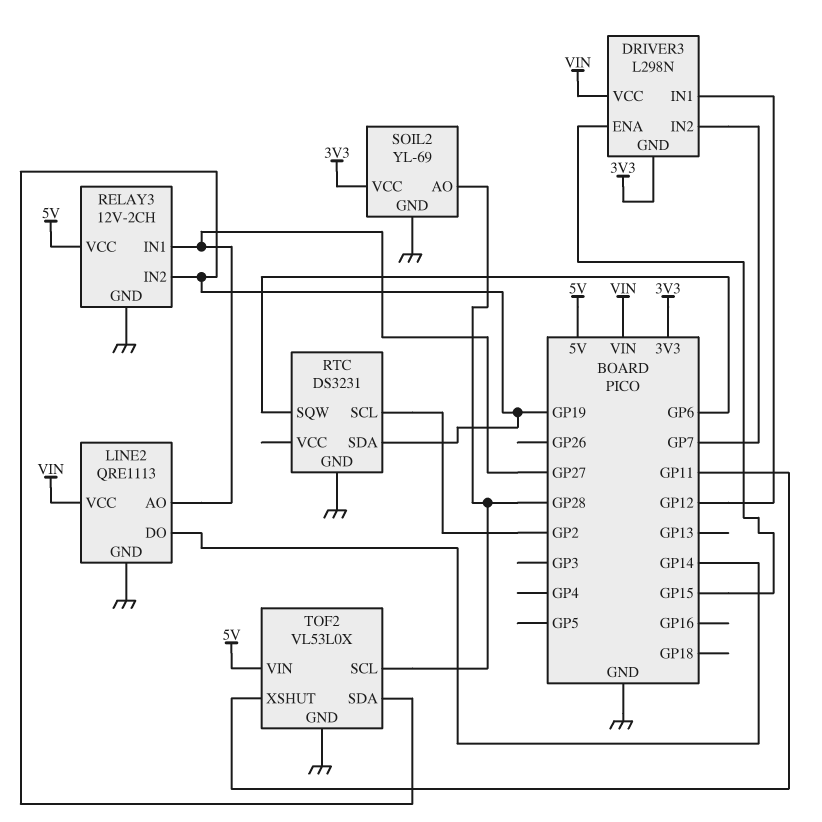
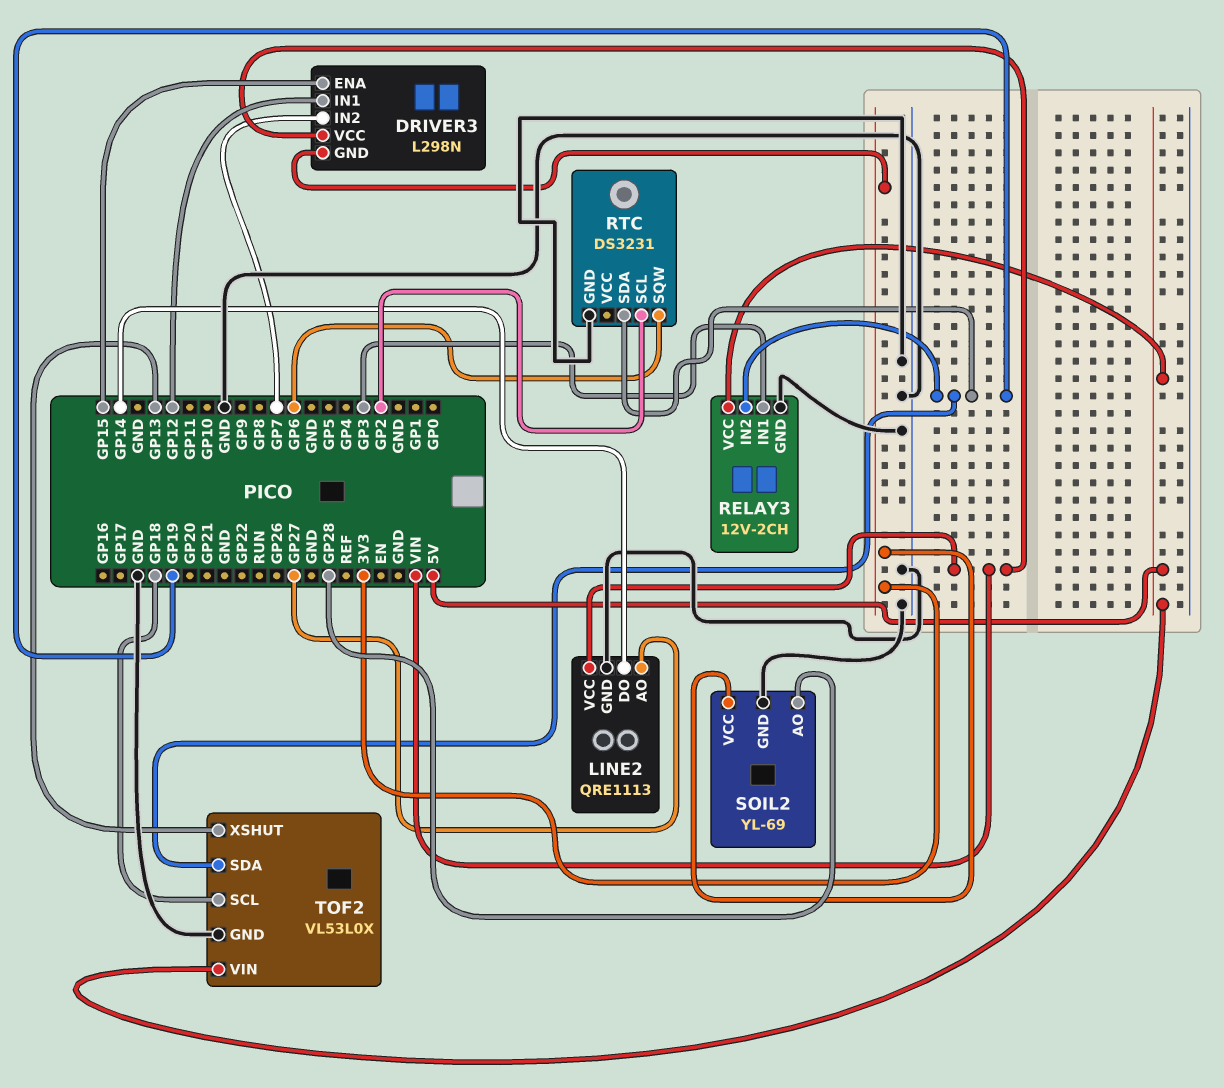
RELAY3 pin IN1: GP27 -> GP3
TOF2 pin SCL: GP28 -> GP18
TOF2 pin XSHUT: GP11 -> GP13

